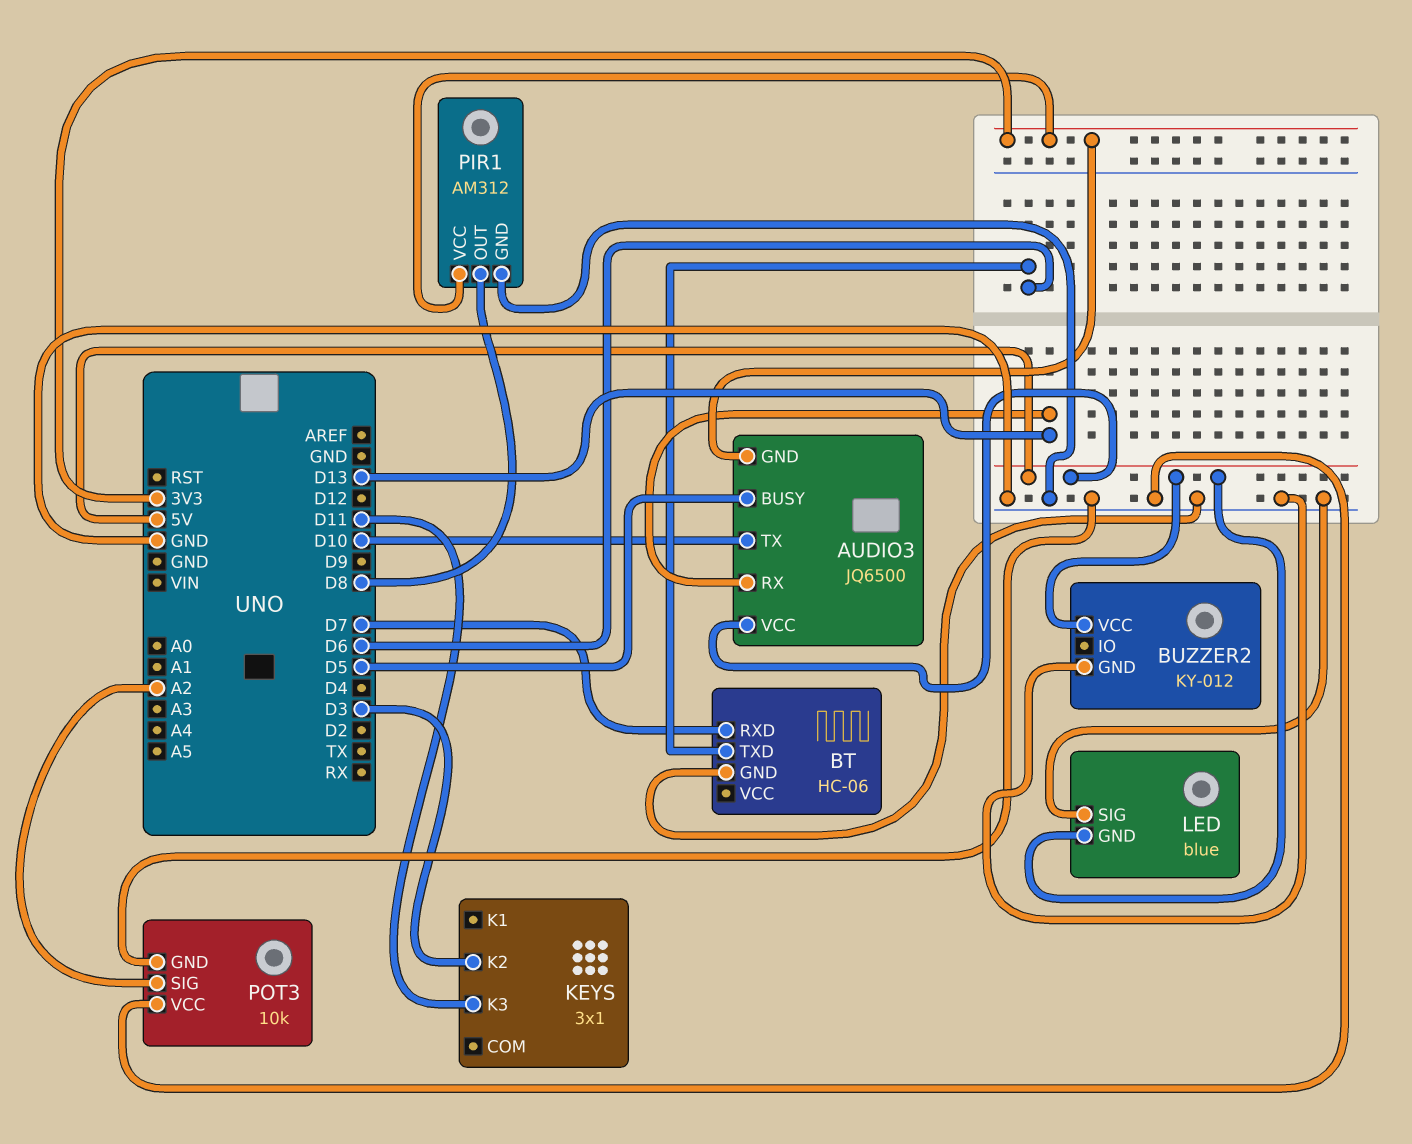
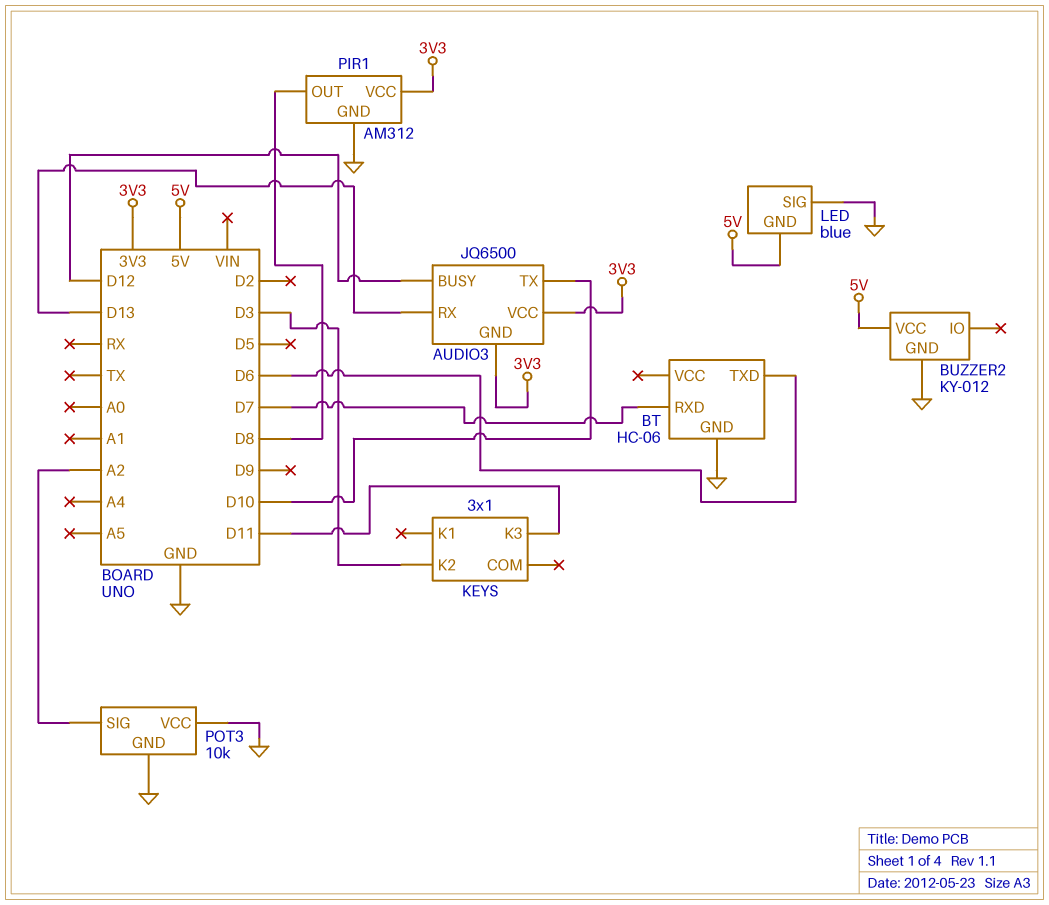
AUDIO3 pin BUSY: D5 -> D12
AUDIO3 pin VCC: 5V -> 3V3

